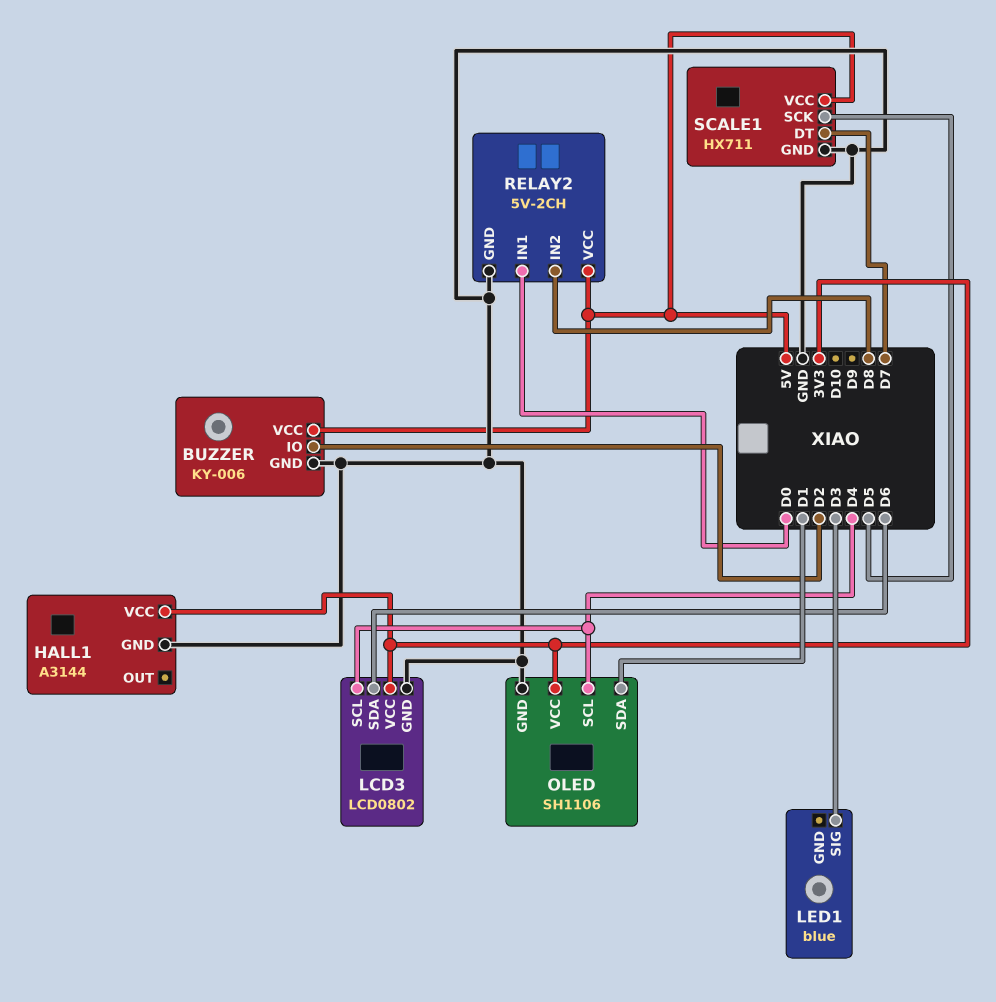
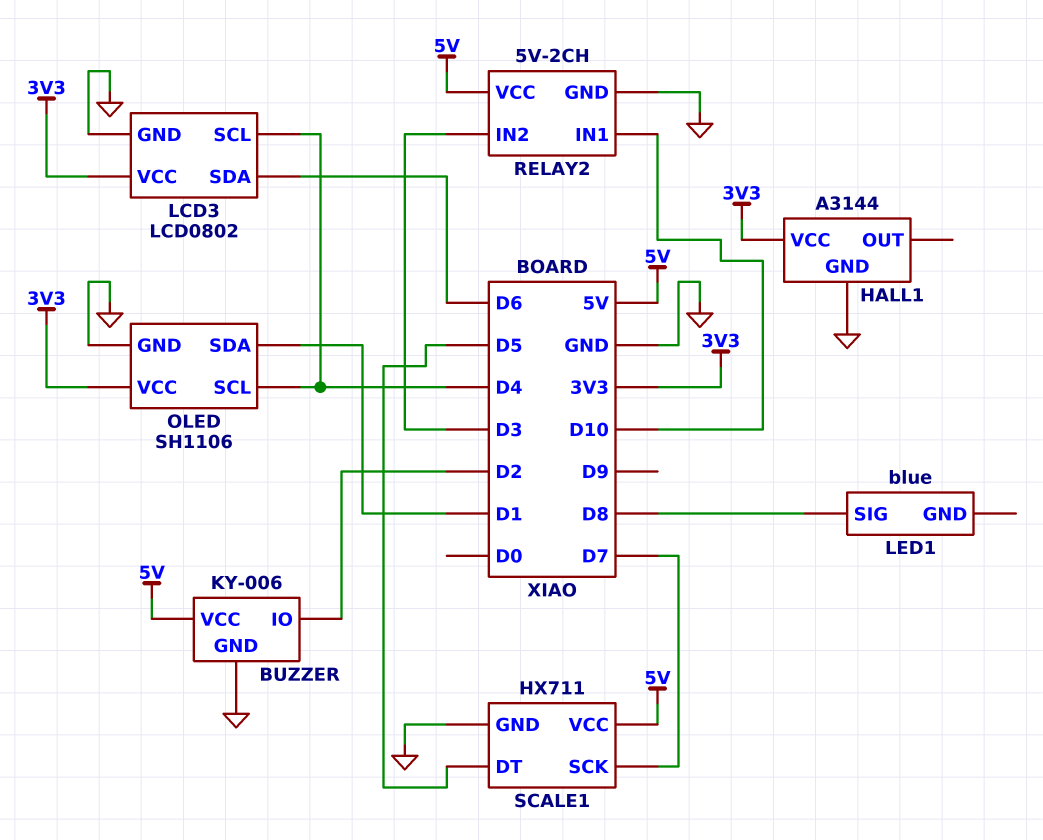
LED1 pin SIG: D3 -> D8
RELAY2 pin IN1: D0 -> D10
RELAY2 pin IN2: D8 -> D3
SCALE1 pin DT: D7 -> D5
SCALE1 pin SCK: D5 -> D7

